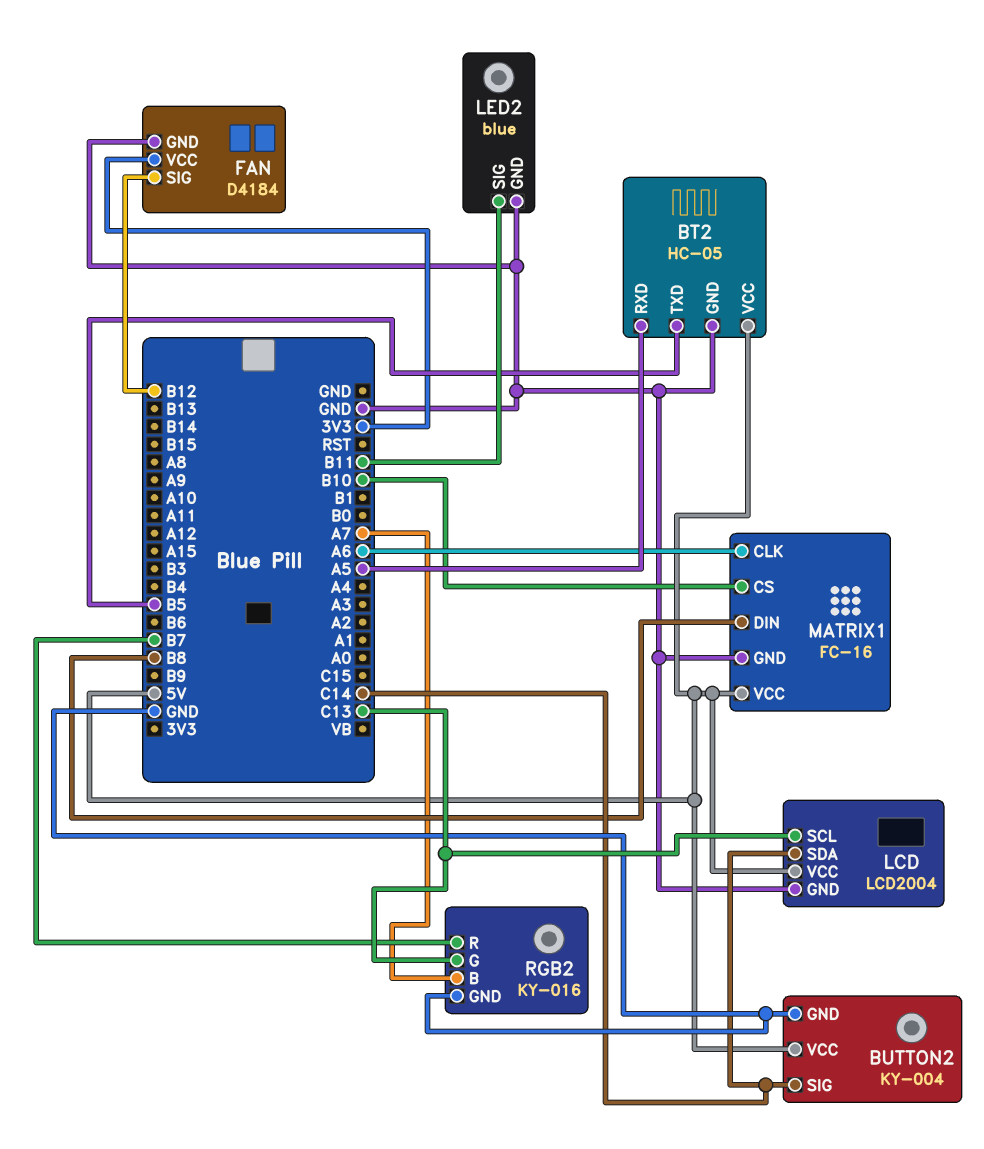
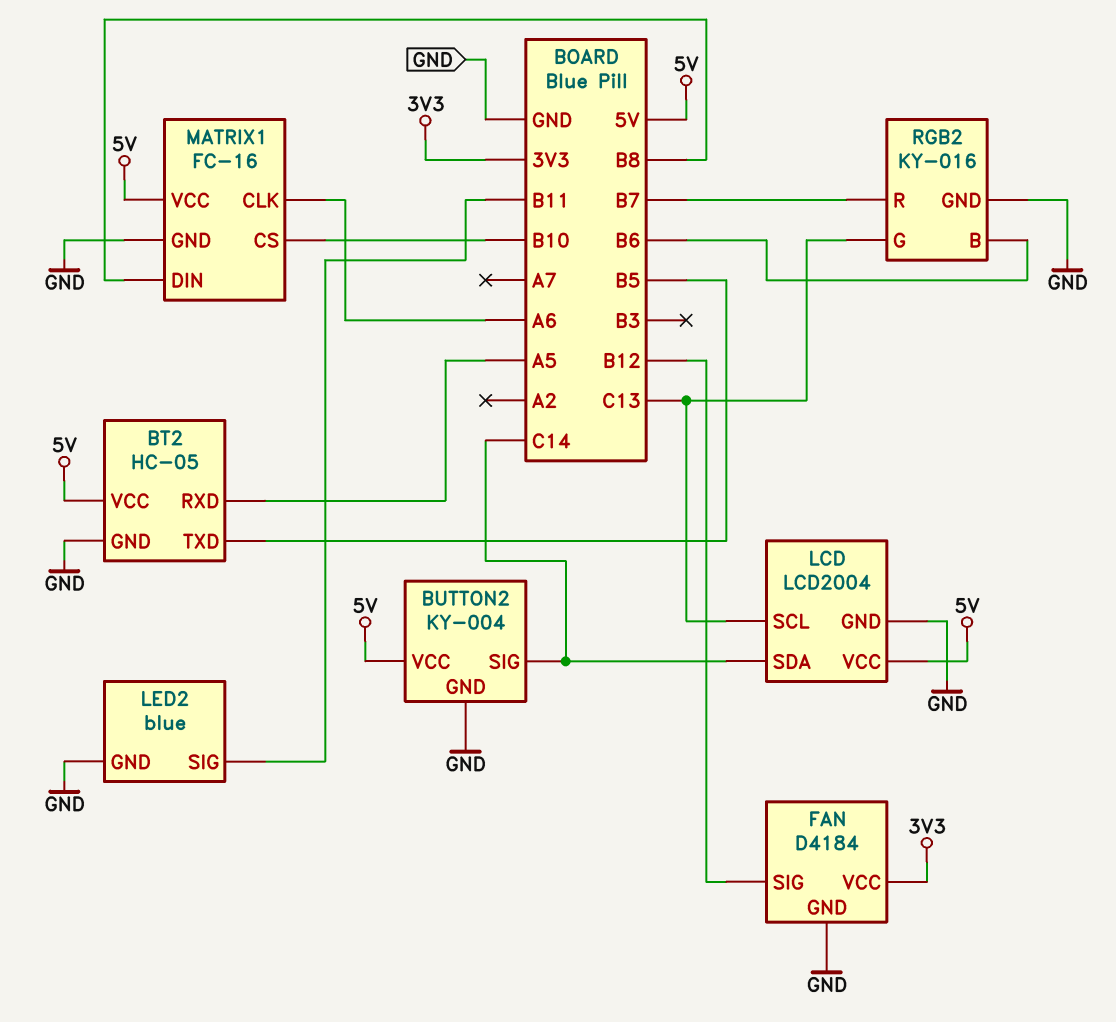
RGB2 pin B: A7 -> B6

